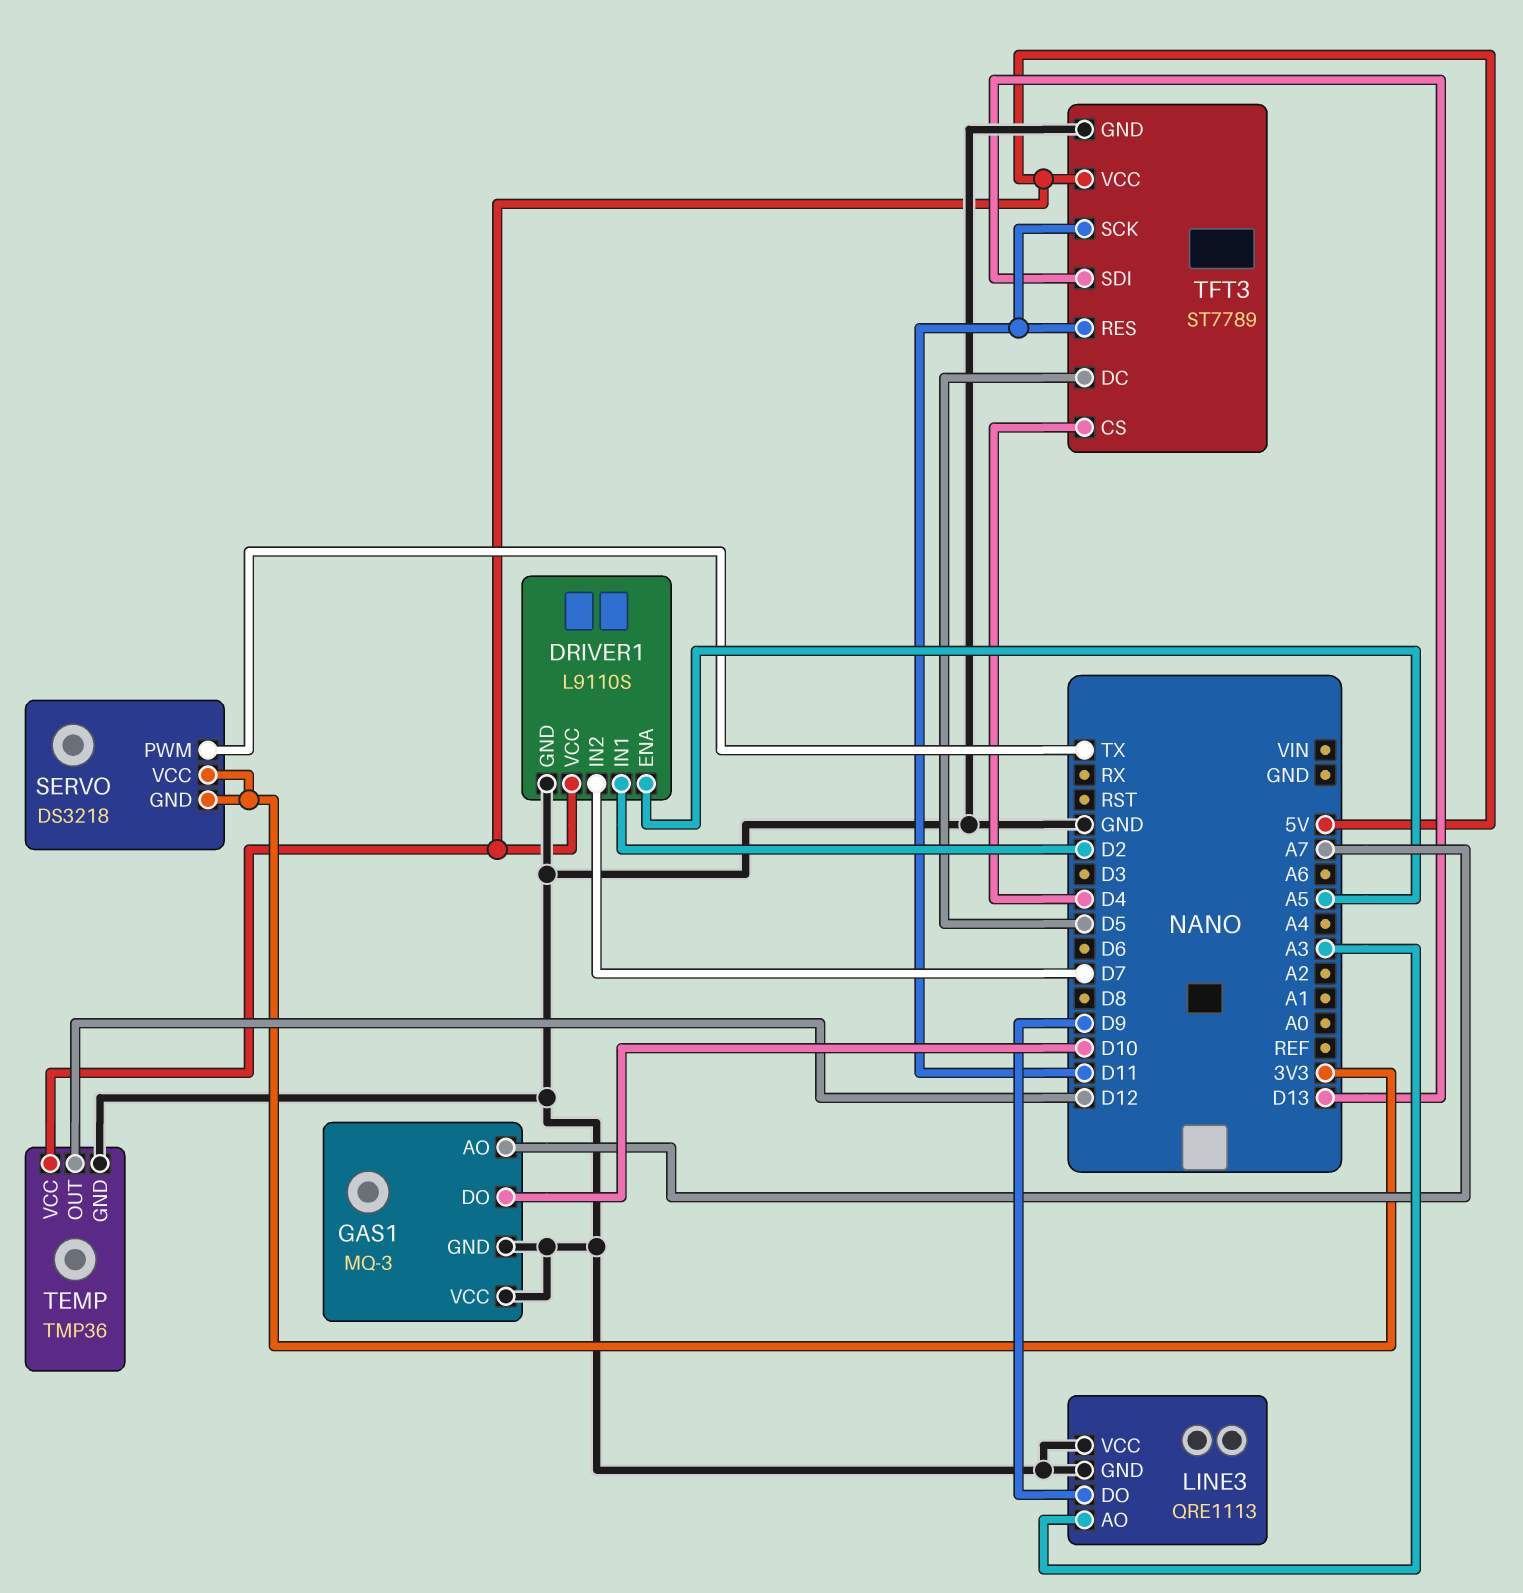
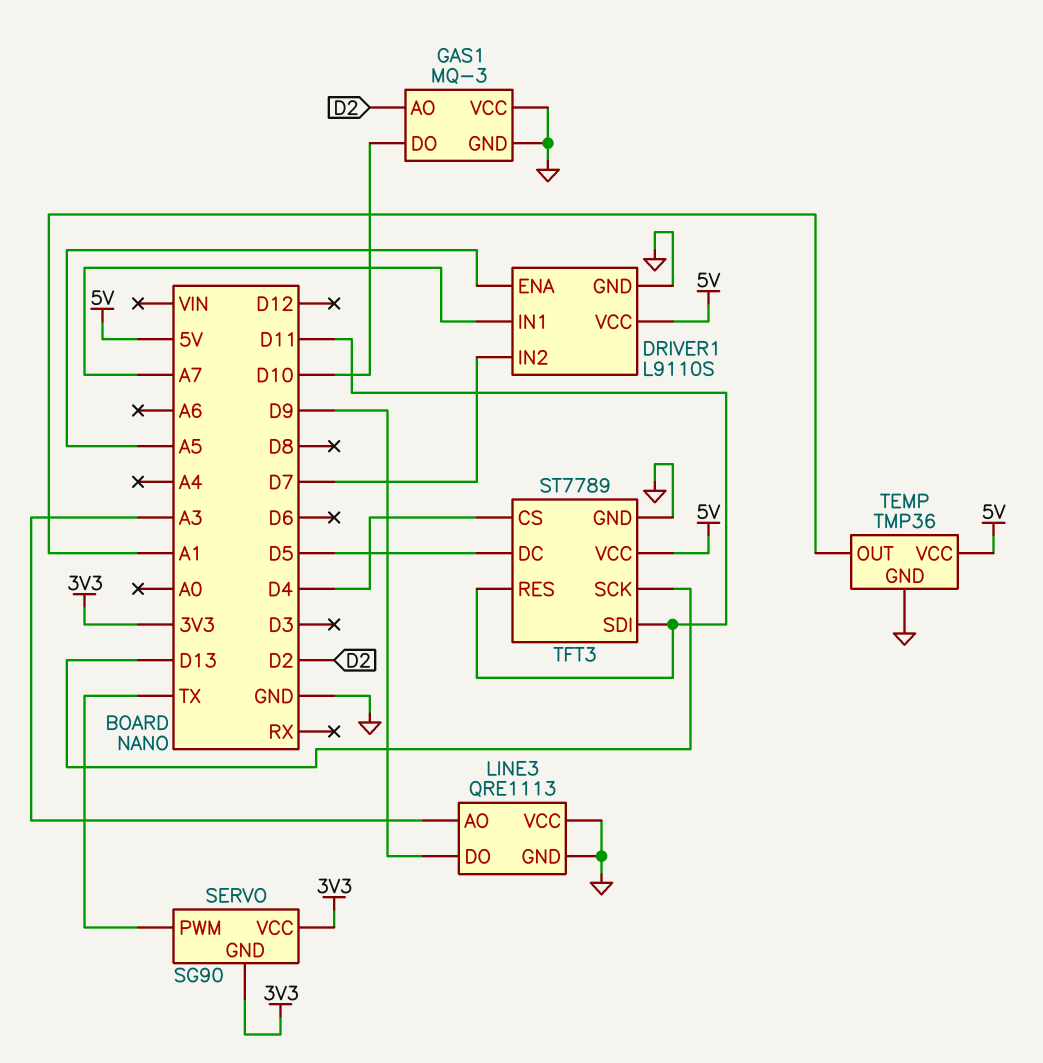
DRIVER1 pin IN1: D2 -> A7
GAS1 pin AO: A7 -> D2
SERVO: DS3218 -> SG90
TEMP pin OUT: D12 -> A1
TFT3 pin SCK: D11 -> D13
TFT3 pin SDI: D13 -> D11

